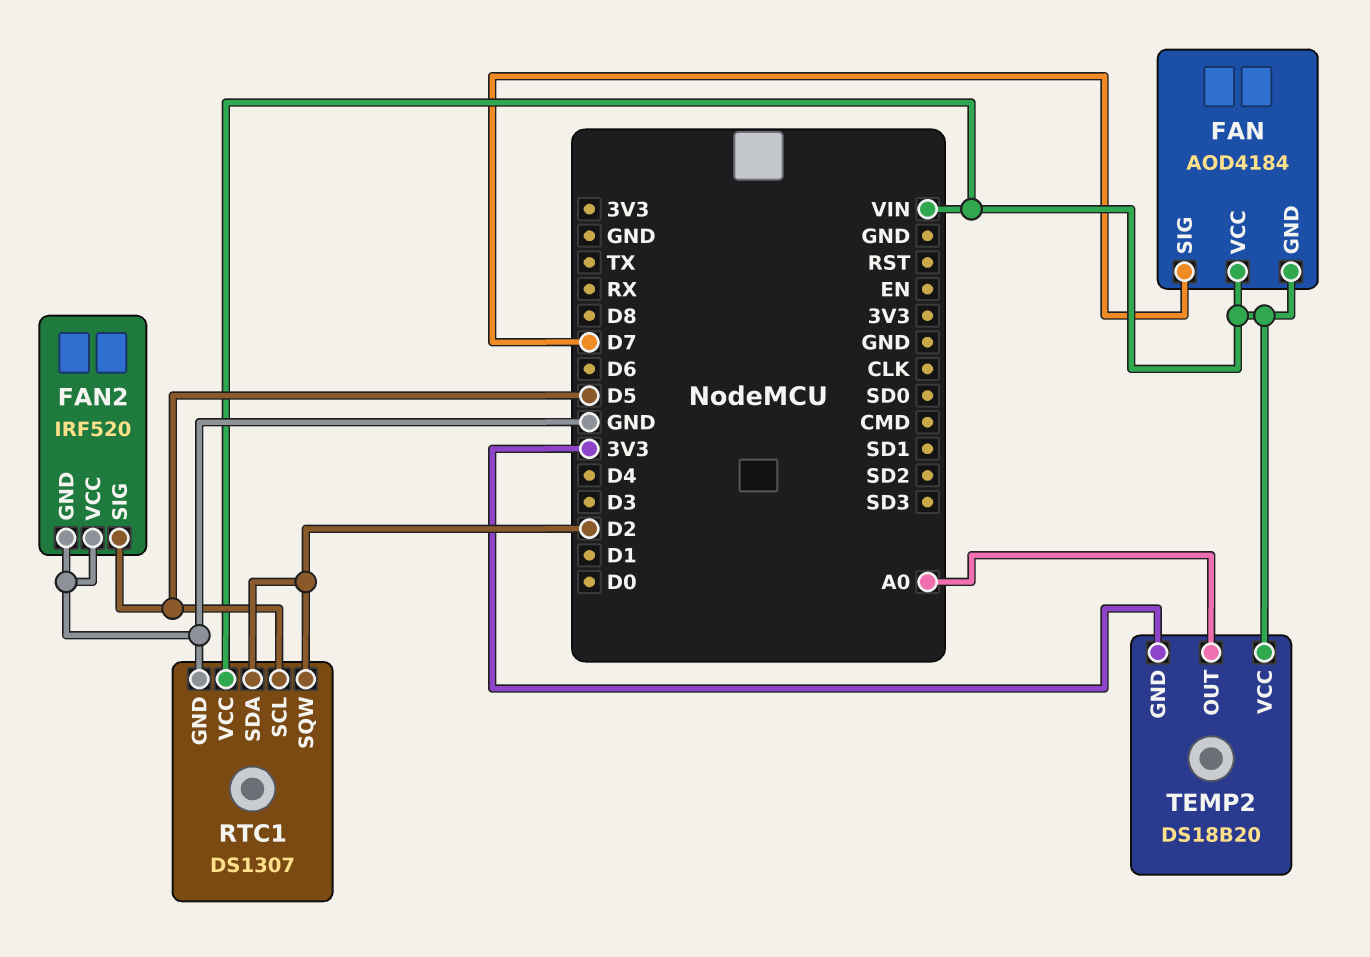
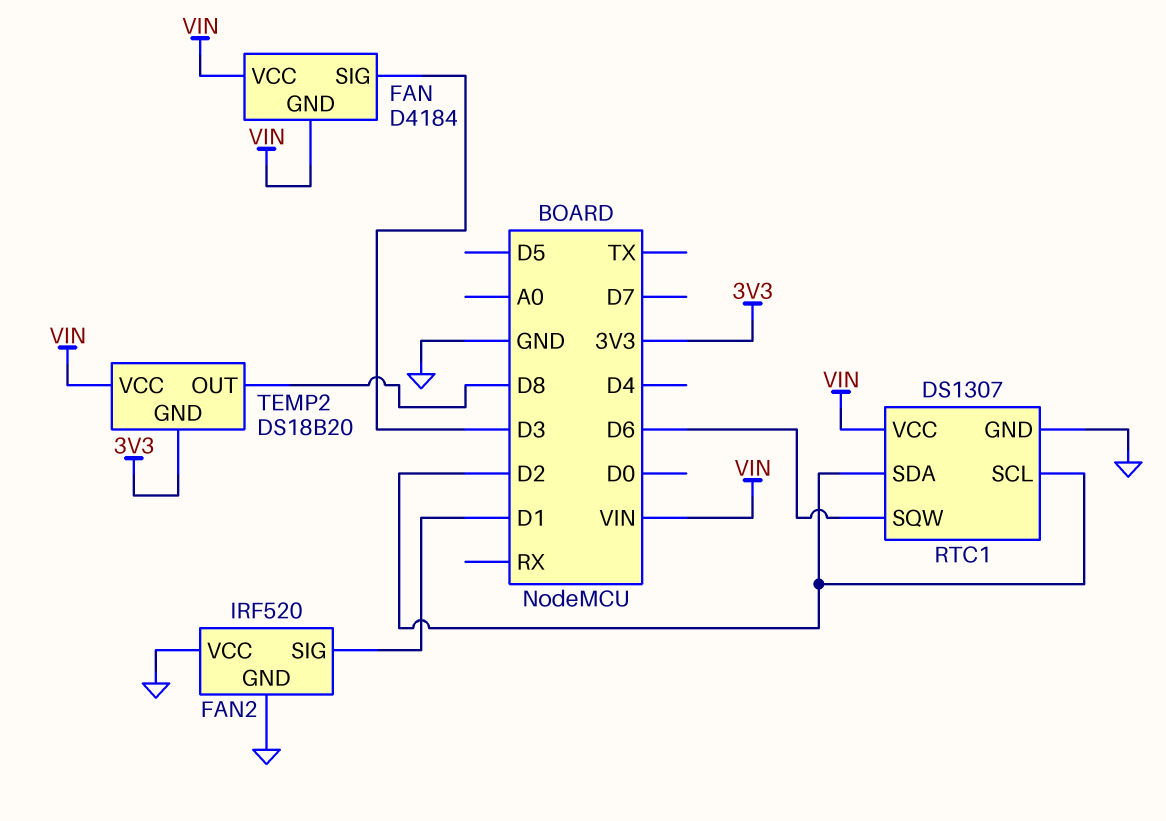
FAN: AOD4184 -> D4184
FAN pin SIG: D7 -> D3
FAN2 pin SIG: D5 -> D1
RTC1 pin SCL: D5 -> D2
RTC1 pin SQW: D2 -> D6
TEMP2 pin OUT: A0 -> D8

